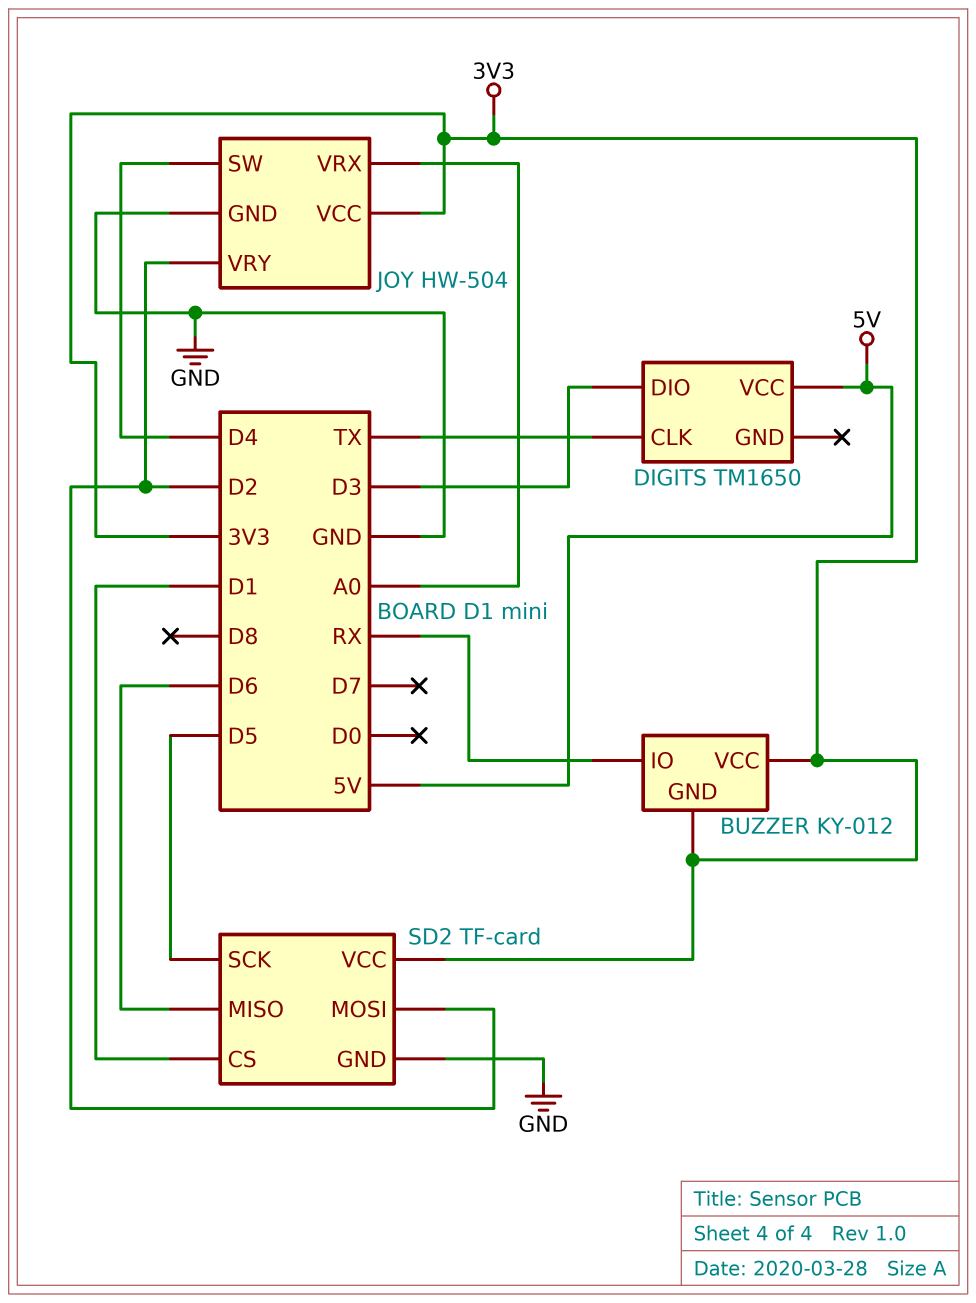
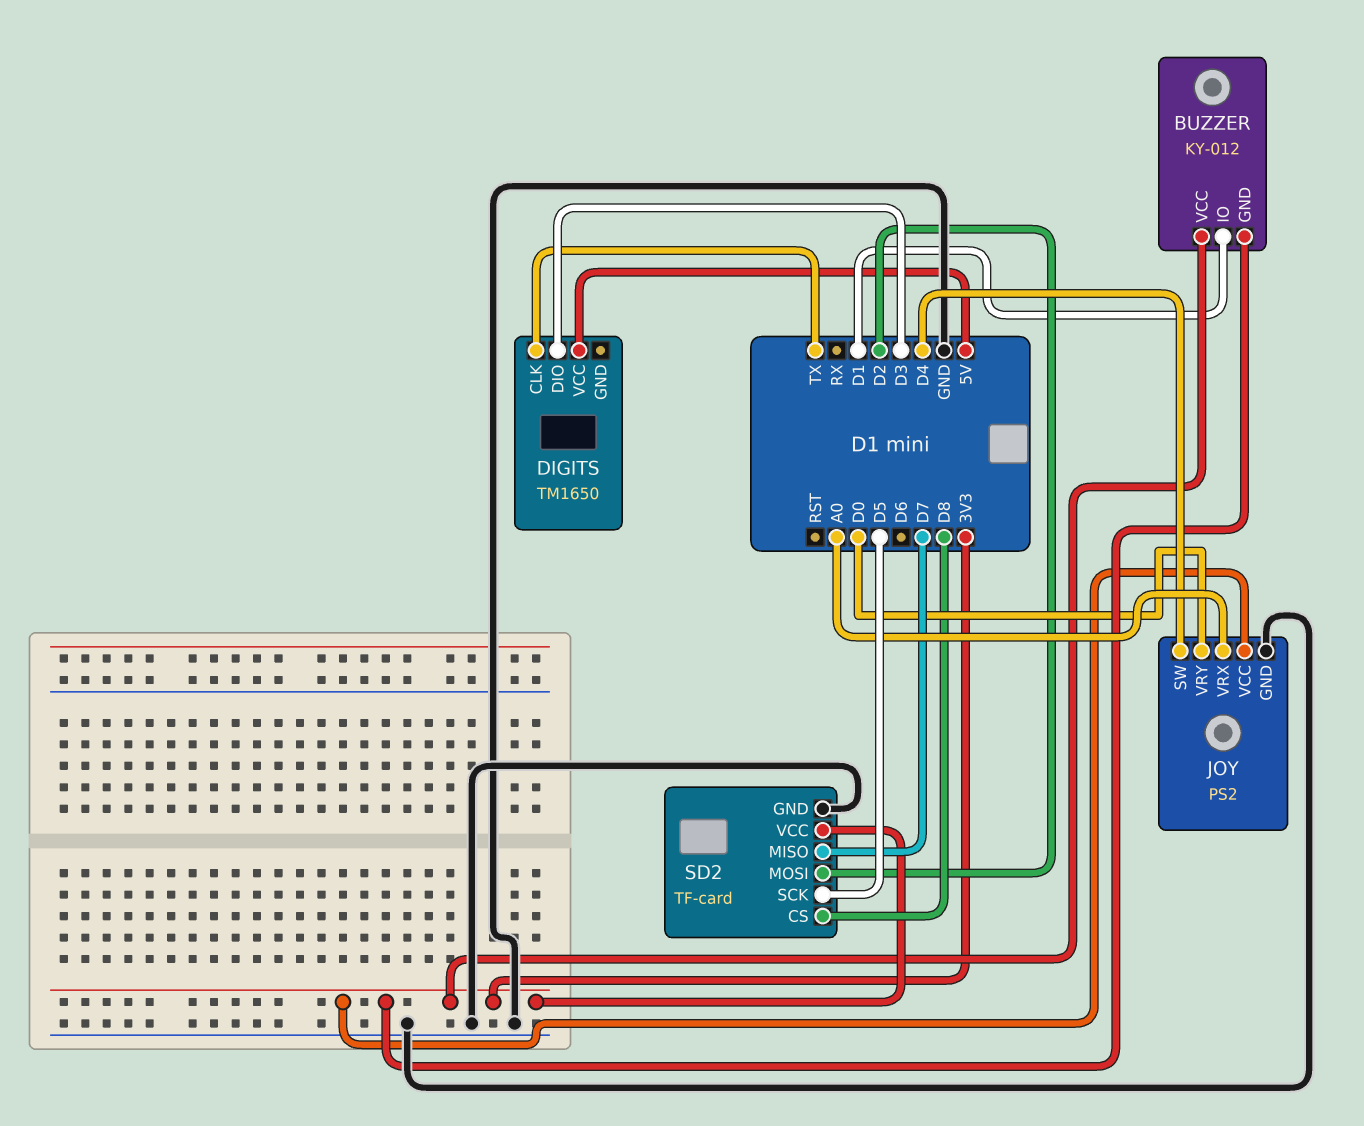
BUZZER pin IO: RX -> D1
JOY: HW-504 -> PS2
JOY pin VRY: D2 -> D0
SD2 pin CS: D1 -> D8
SD2 pin MISO: D6 -> D7

